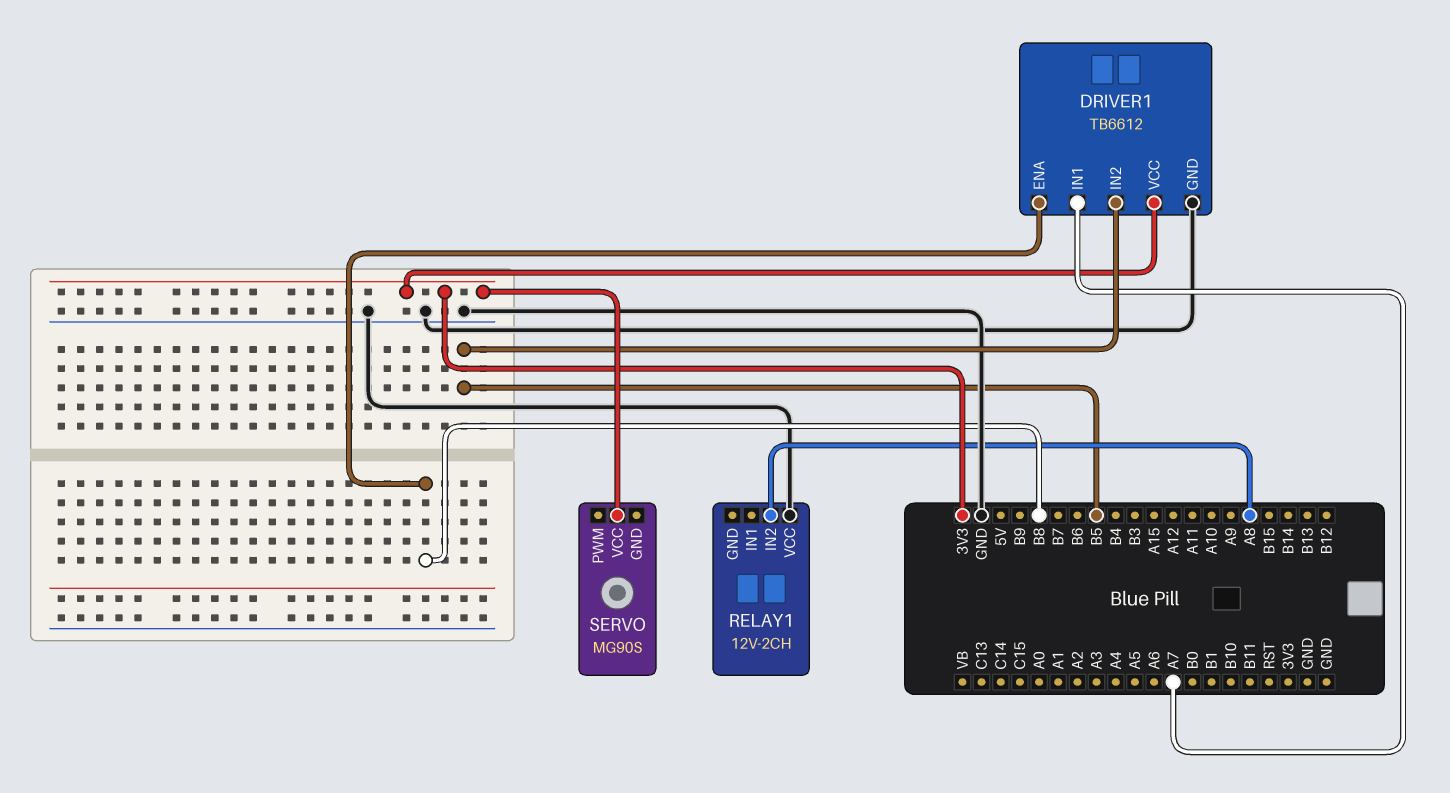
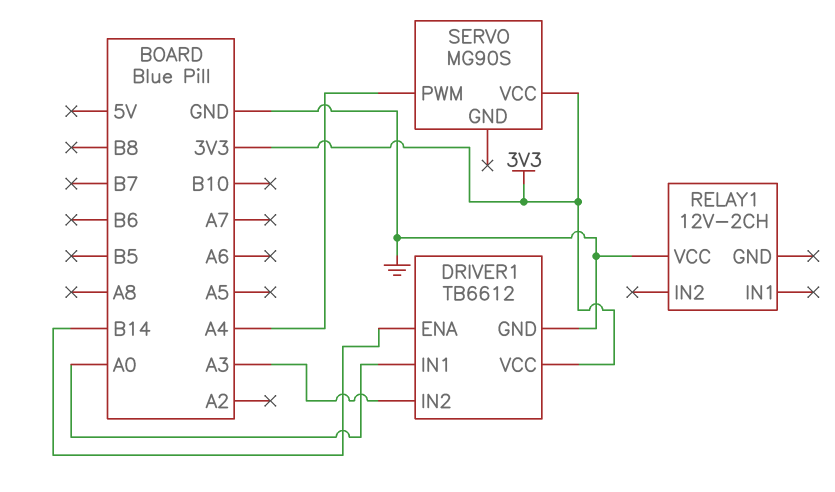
DRIVER1 pin ENA: B8 -> B14
DRIVER1 pin IN1: A7 -> A0
DRIVER1 pin IN2: B5 -> A3
RELAY1 pin IN2: A8 -> none
SERVO pin PWM: none -> A4

